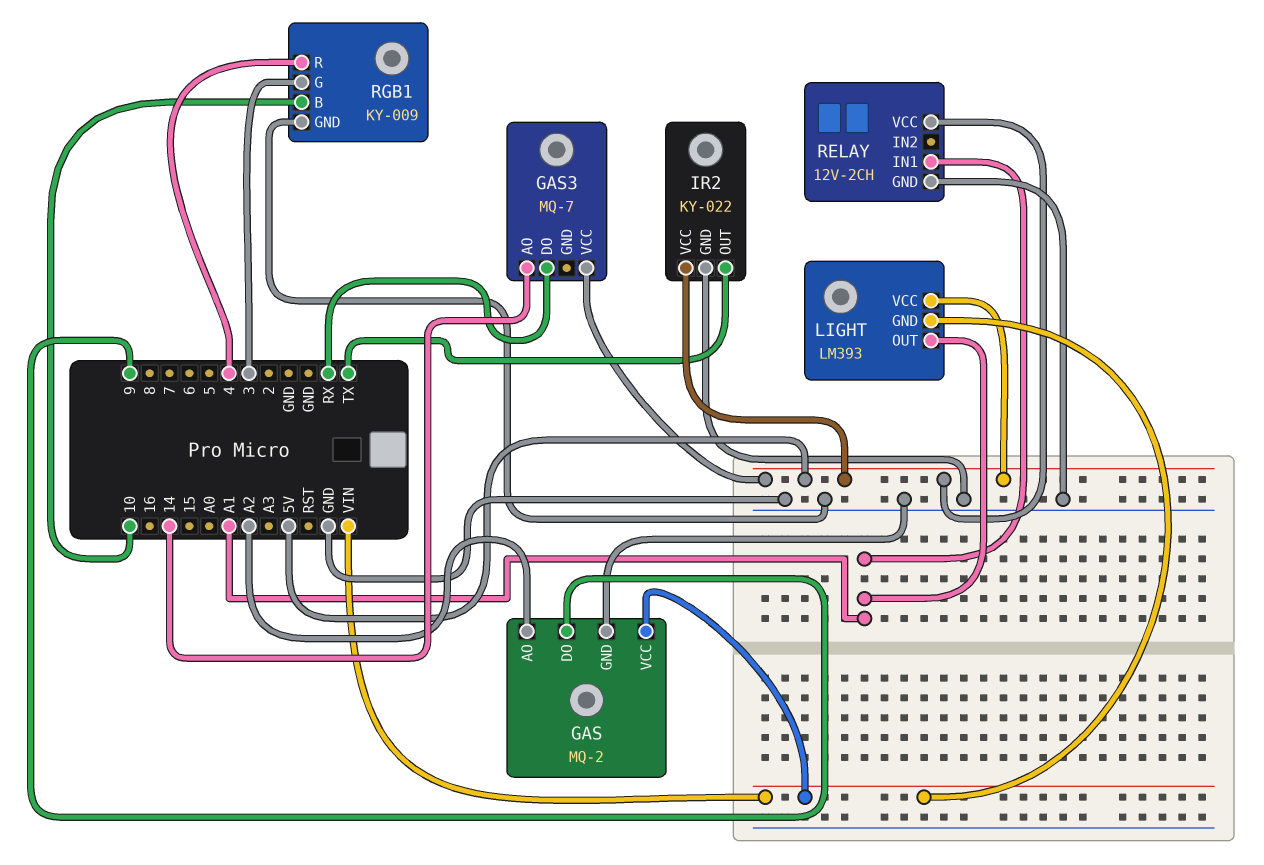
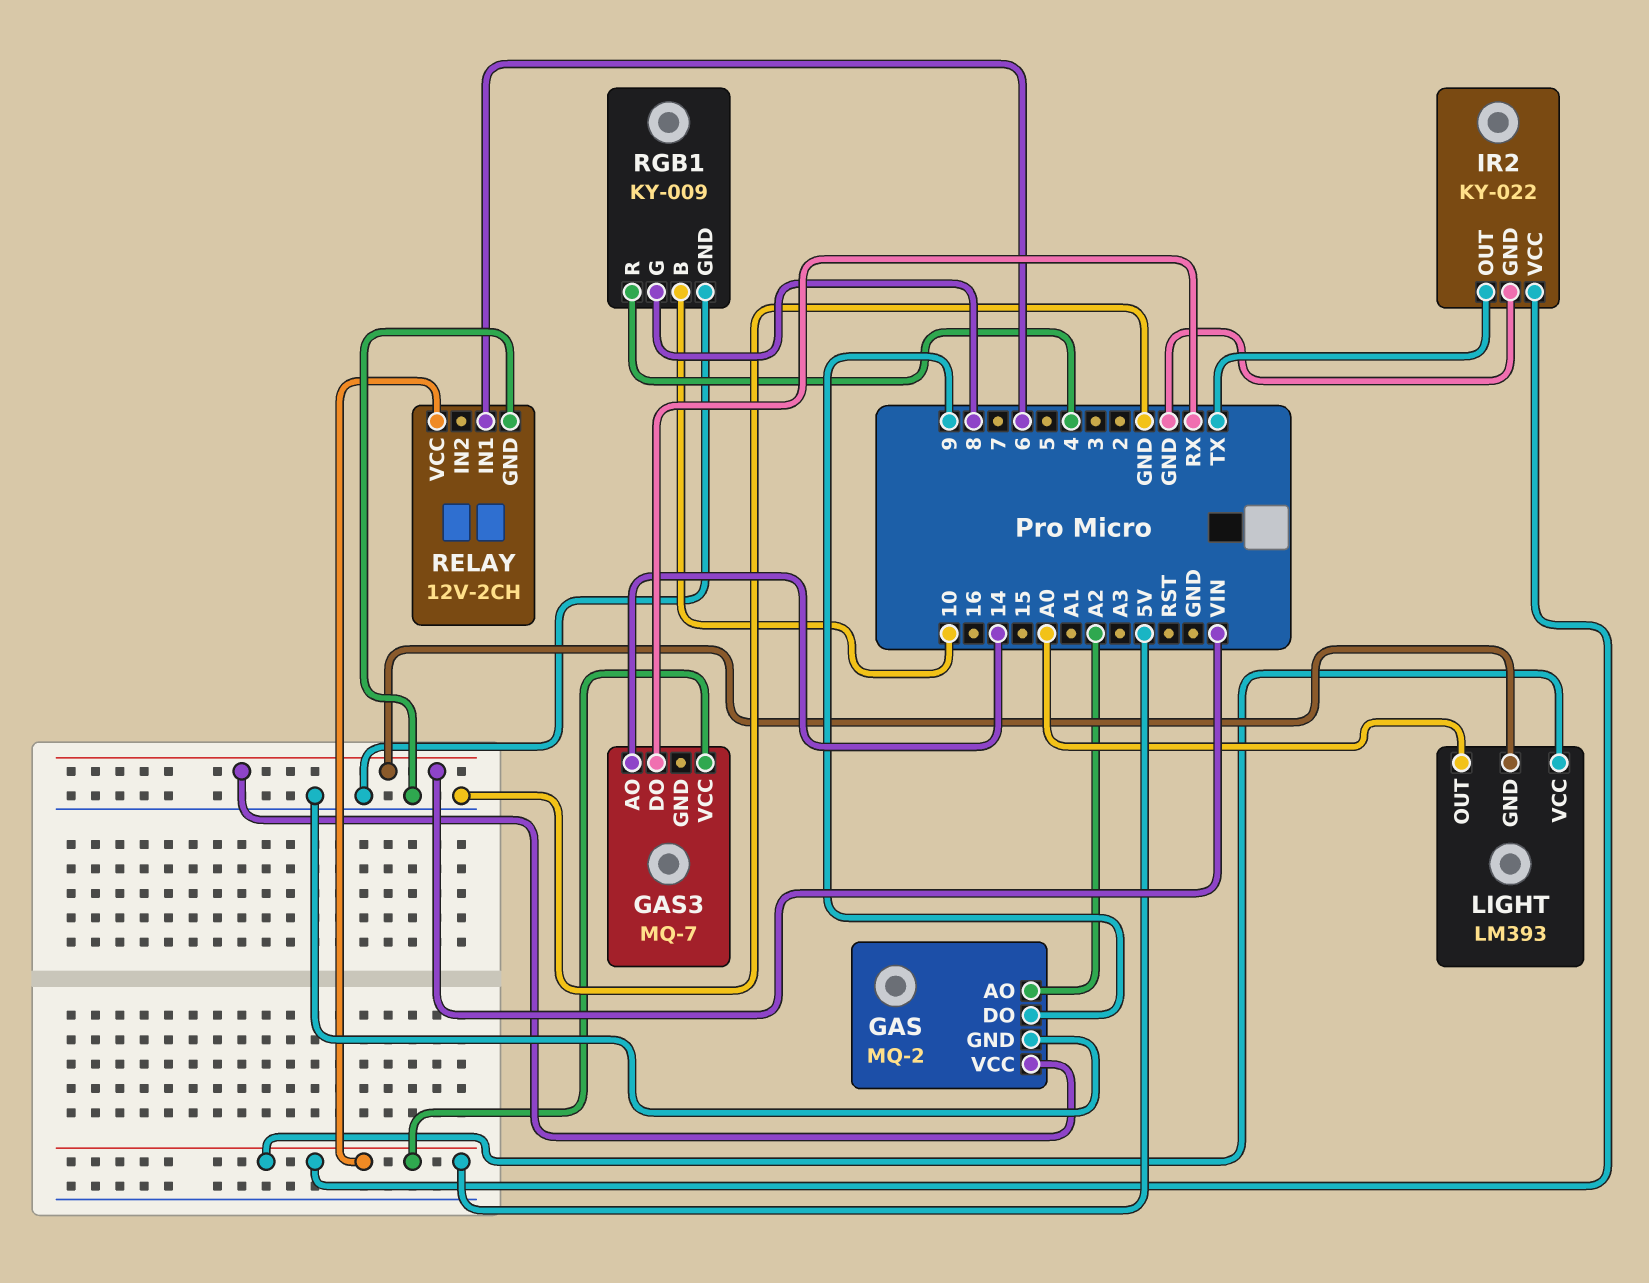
LIGHT pin OUT: A1 -> A0
RELAY pin IN1: A1 -> 6
RGB1 pin G: 3 -> 8

